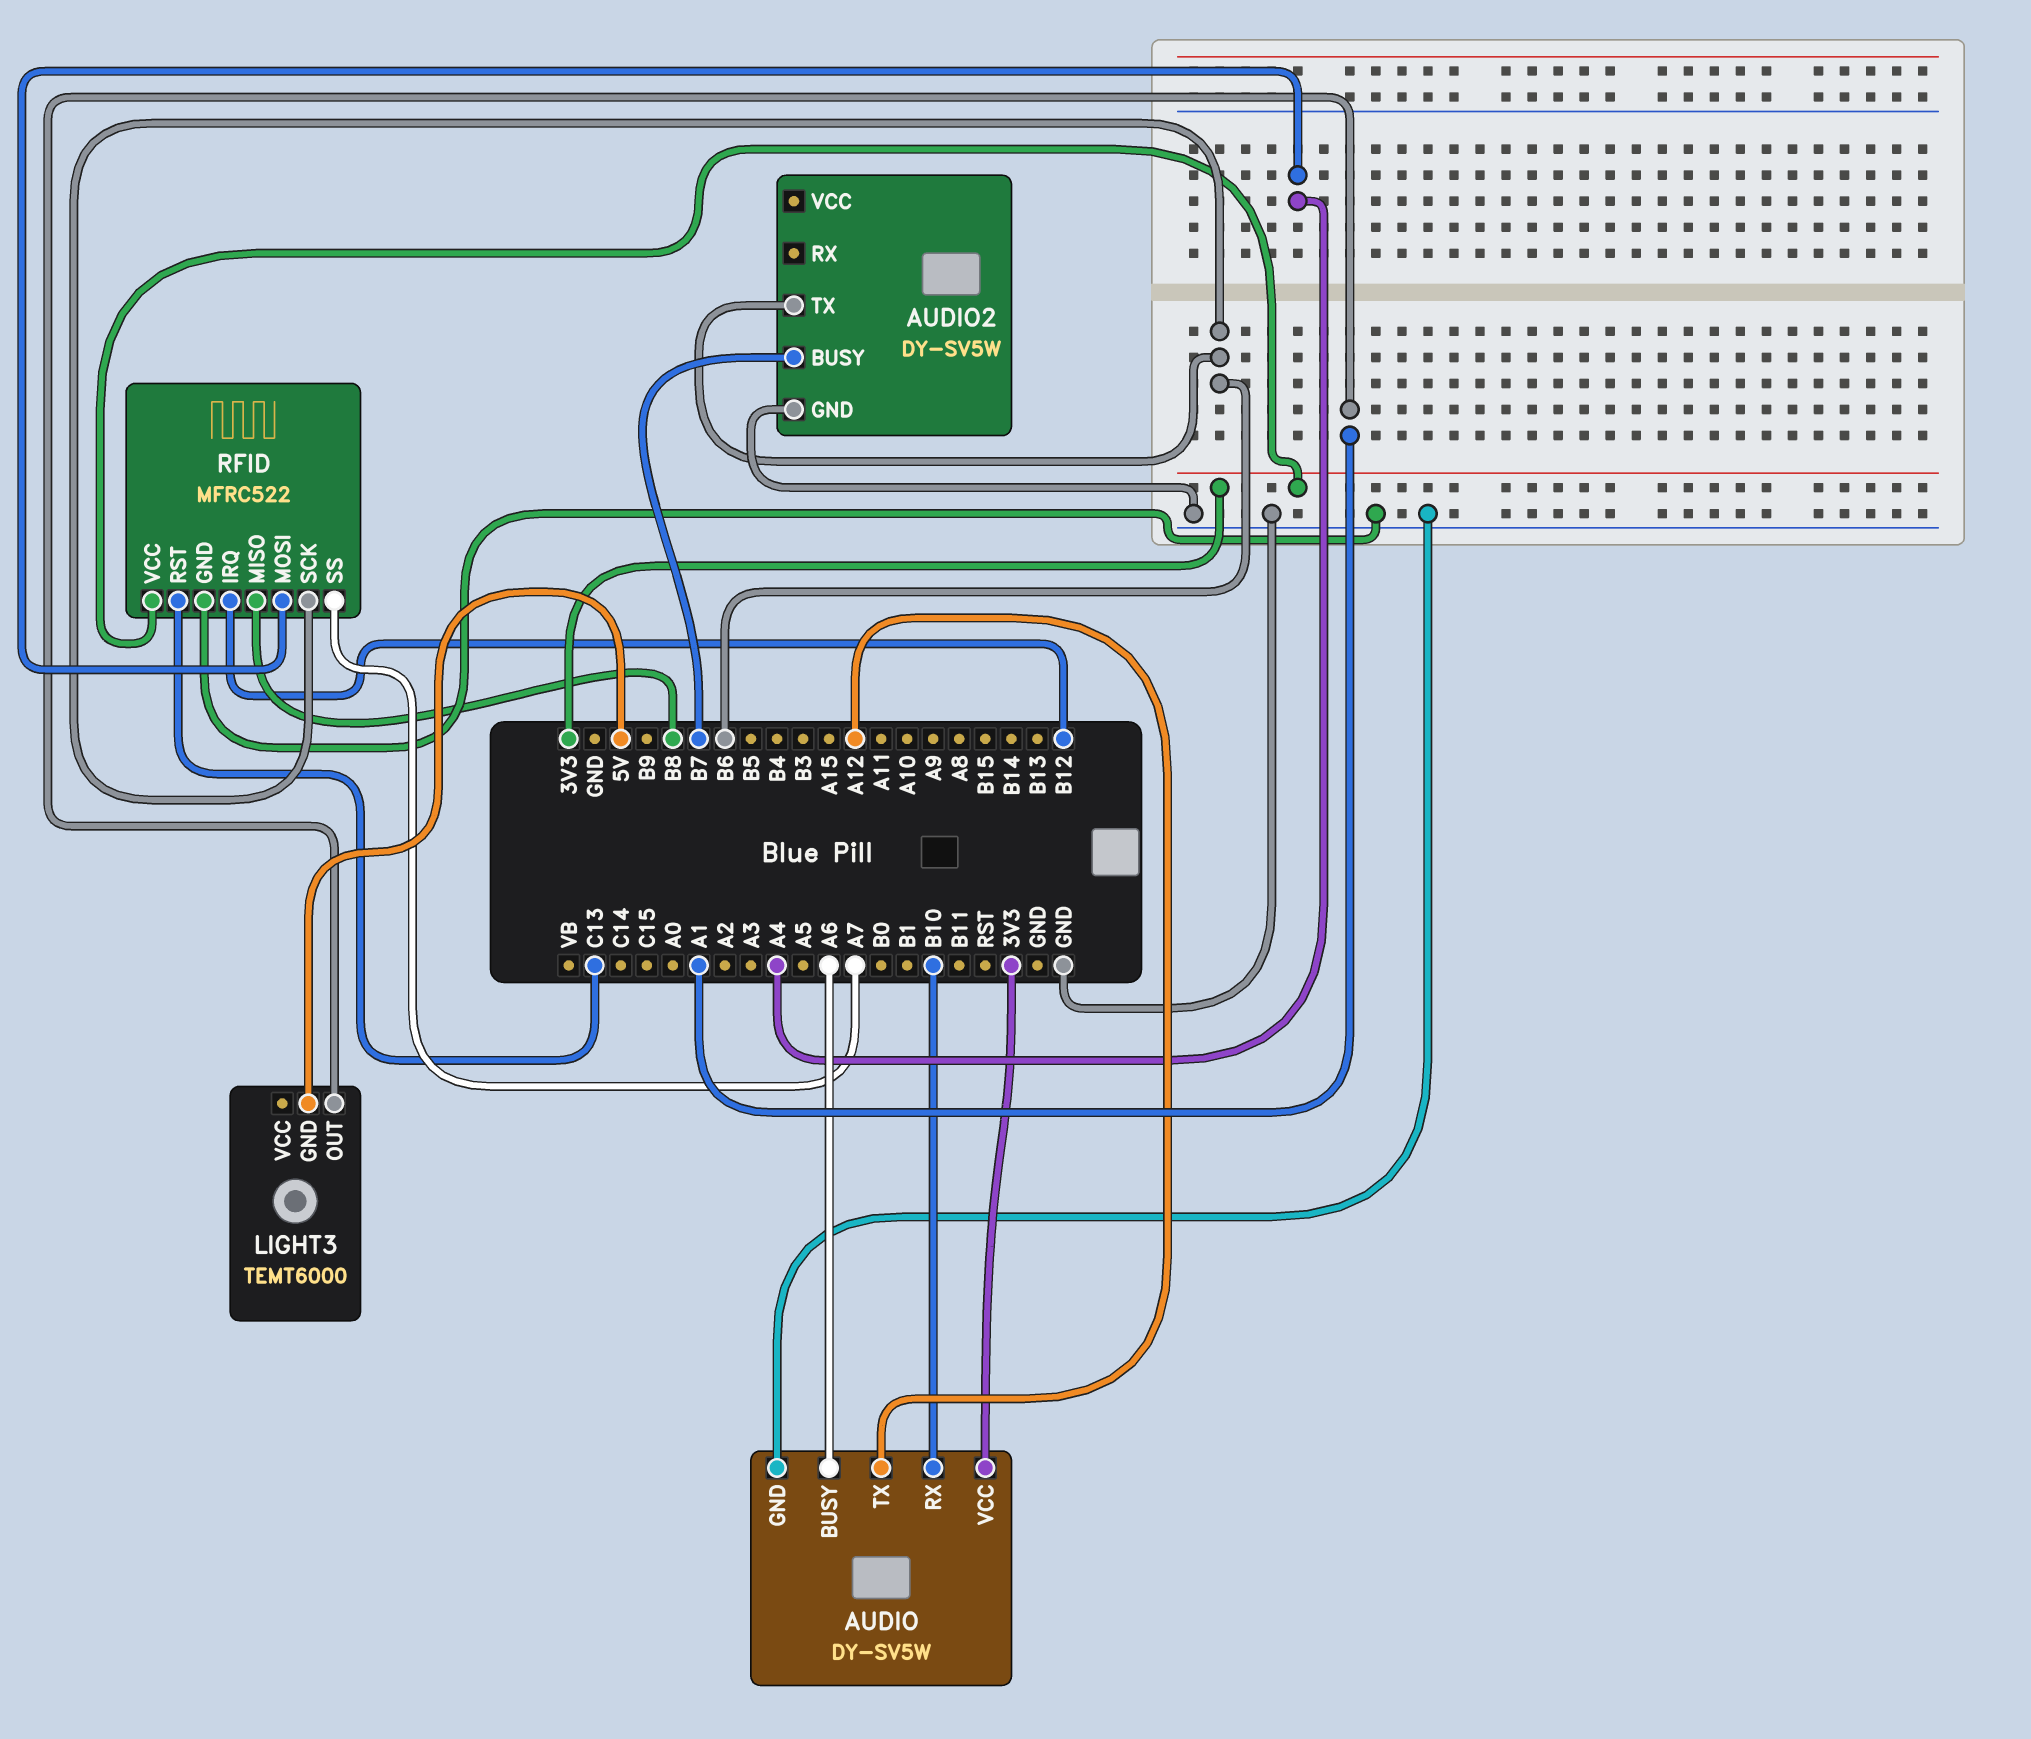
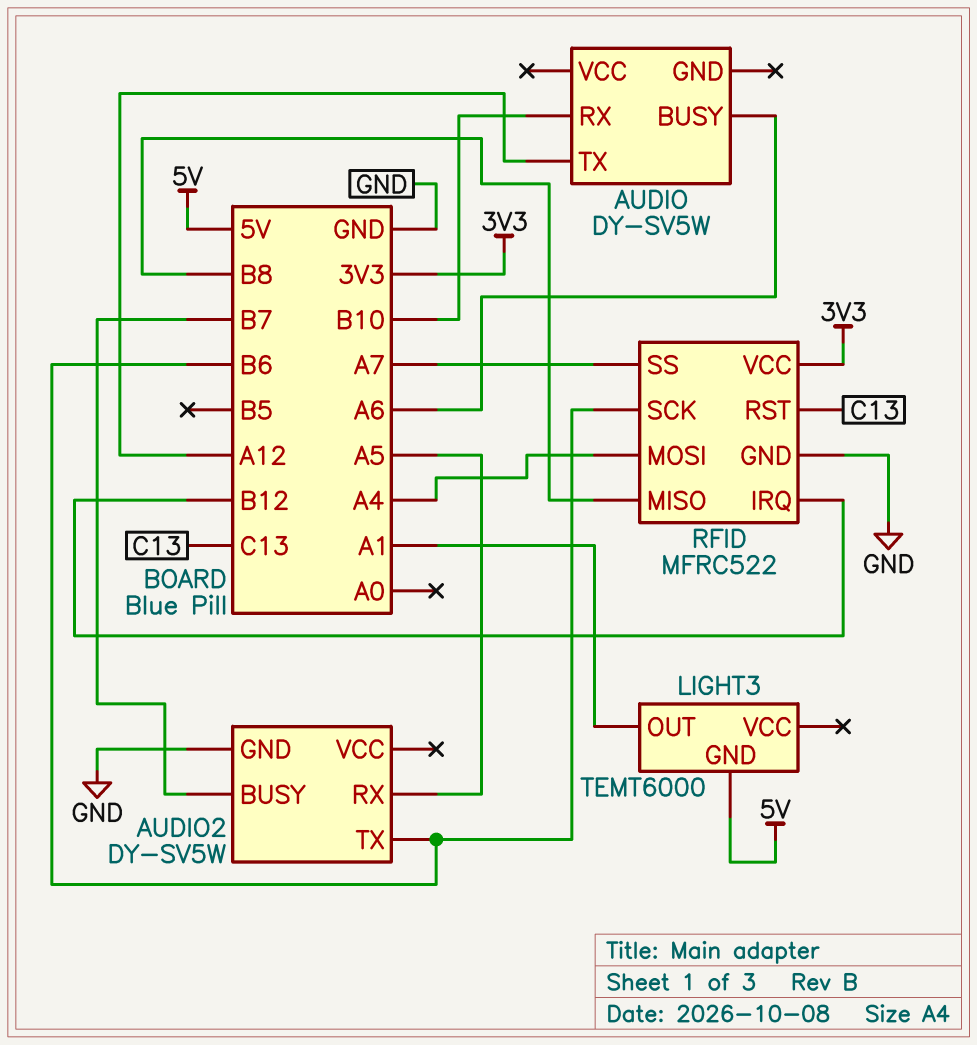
AUDIO pin GND: GND -> none
AUDIO pin VCC: 3V3 -> none
AUDIO2 pin RX: none -> A5

